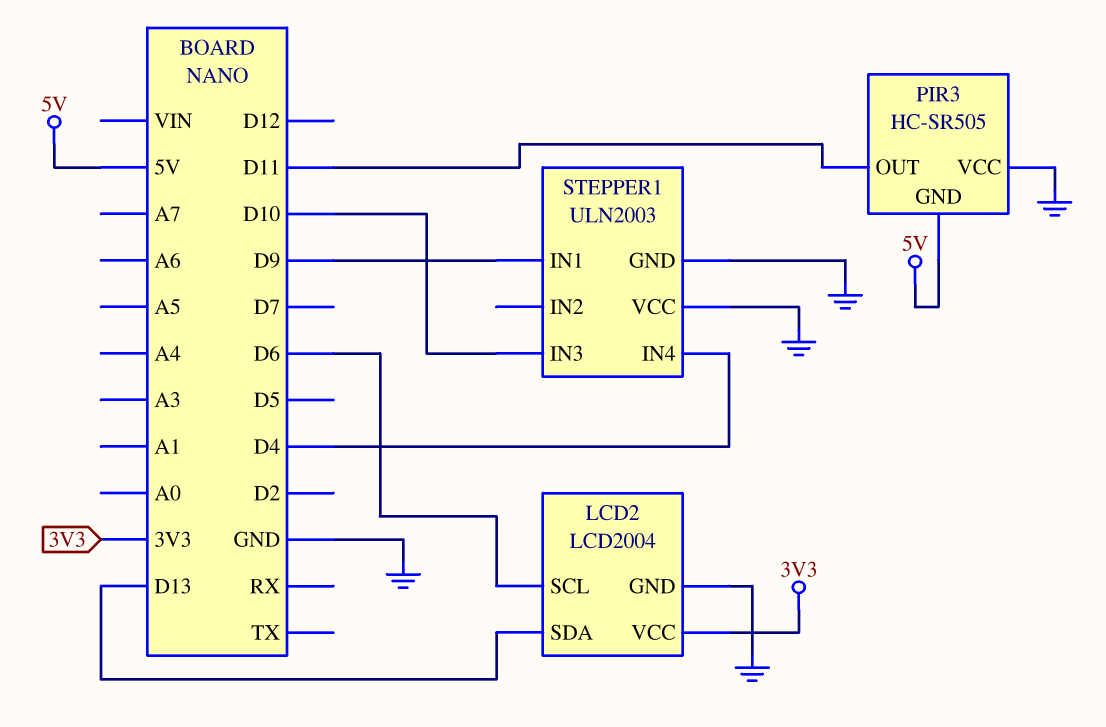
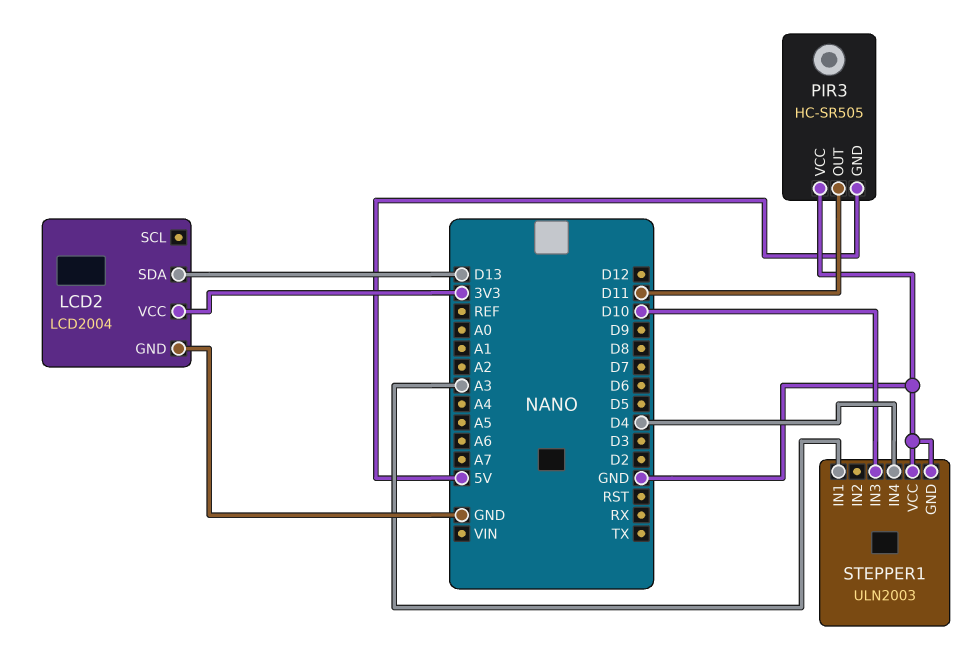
LCD2 pin SCL: D6 -> none
STEPPER1 pin IN1: D9 -> A3

